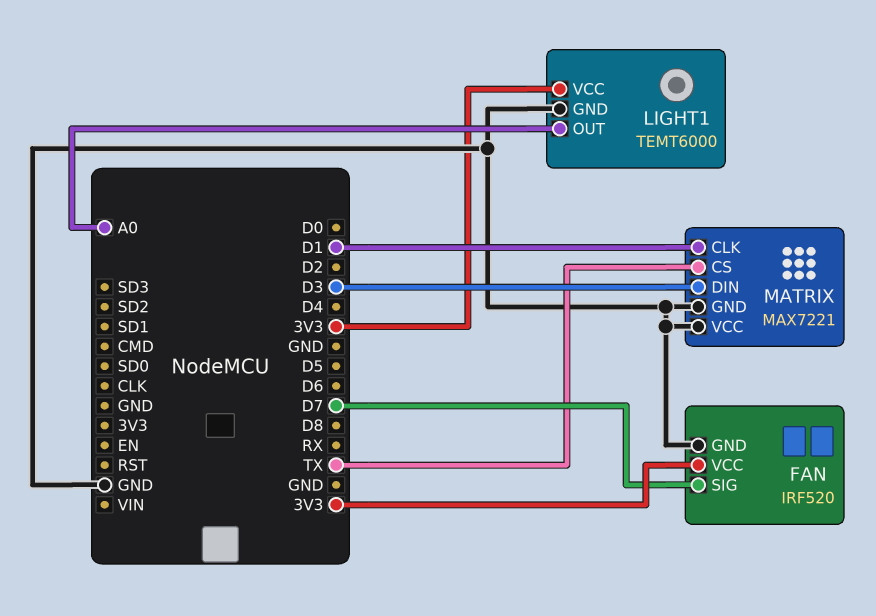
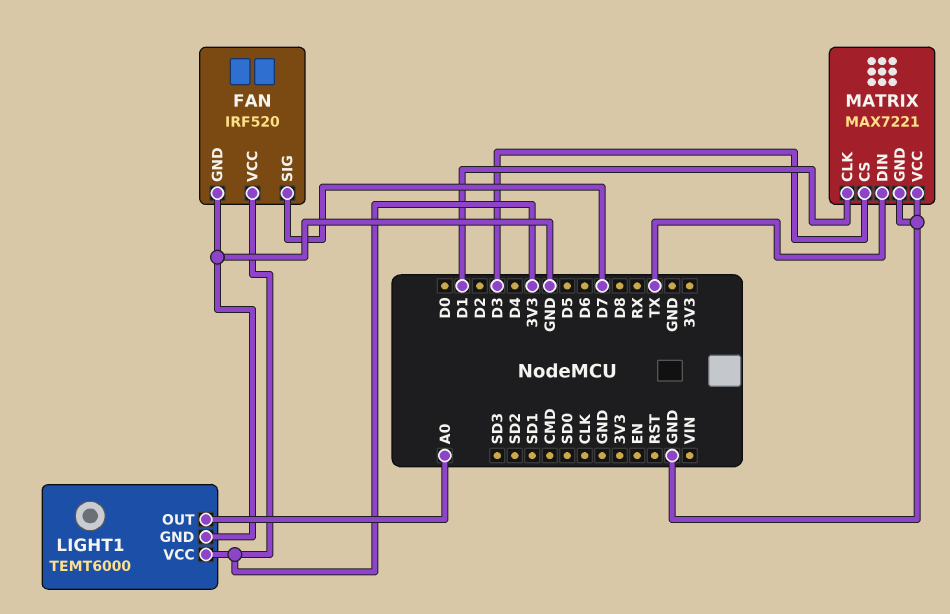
MATRIX pin CS: TX -> D3
MATRIX pin DIN: D3 -> TX

